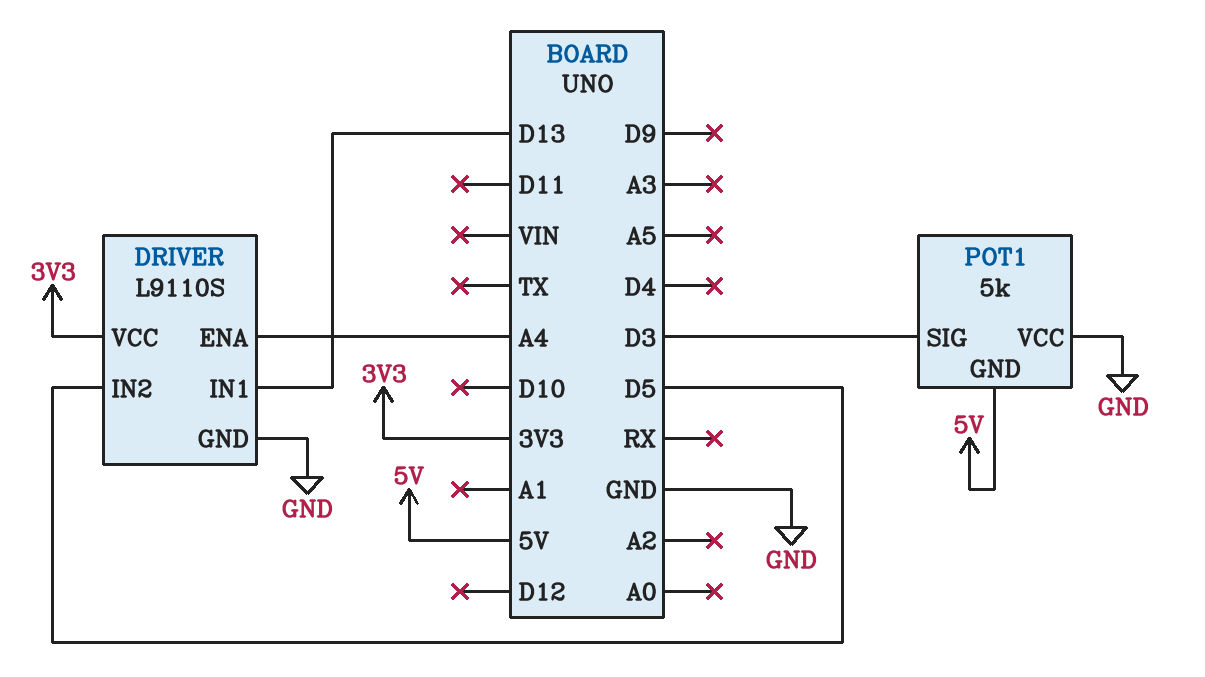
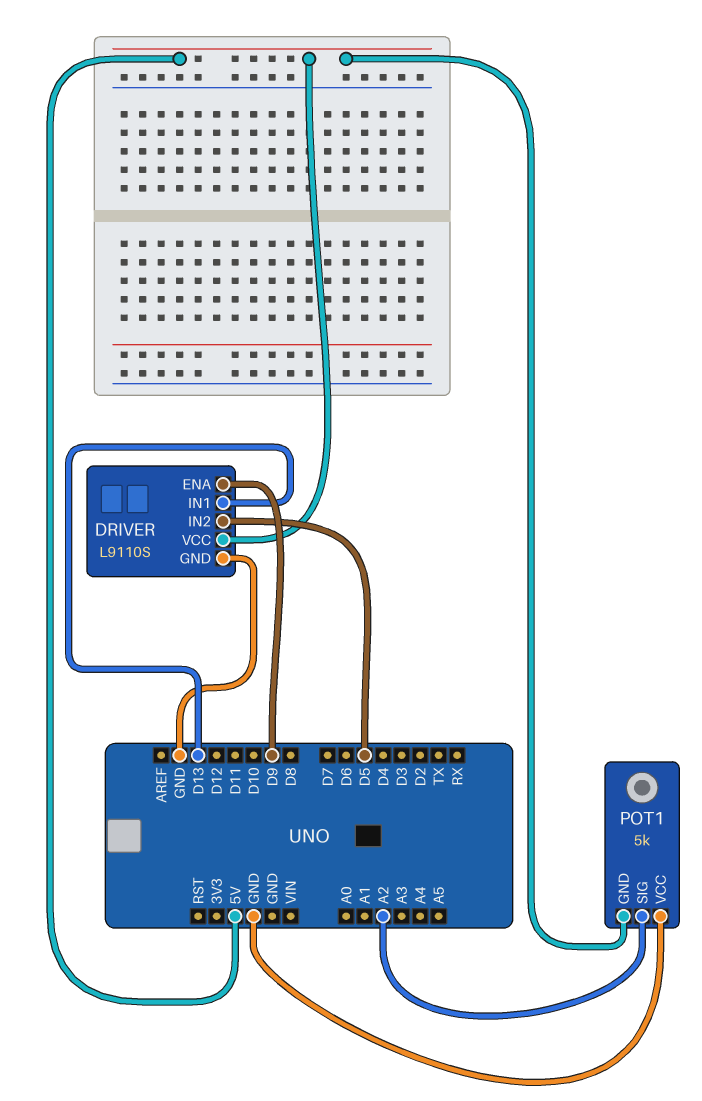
DRIVER pin ENA: A4 -> D9
DRIVER pin VCC: 3V3 -> 5V
POT1 pin SIG: D3 -> A2

